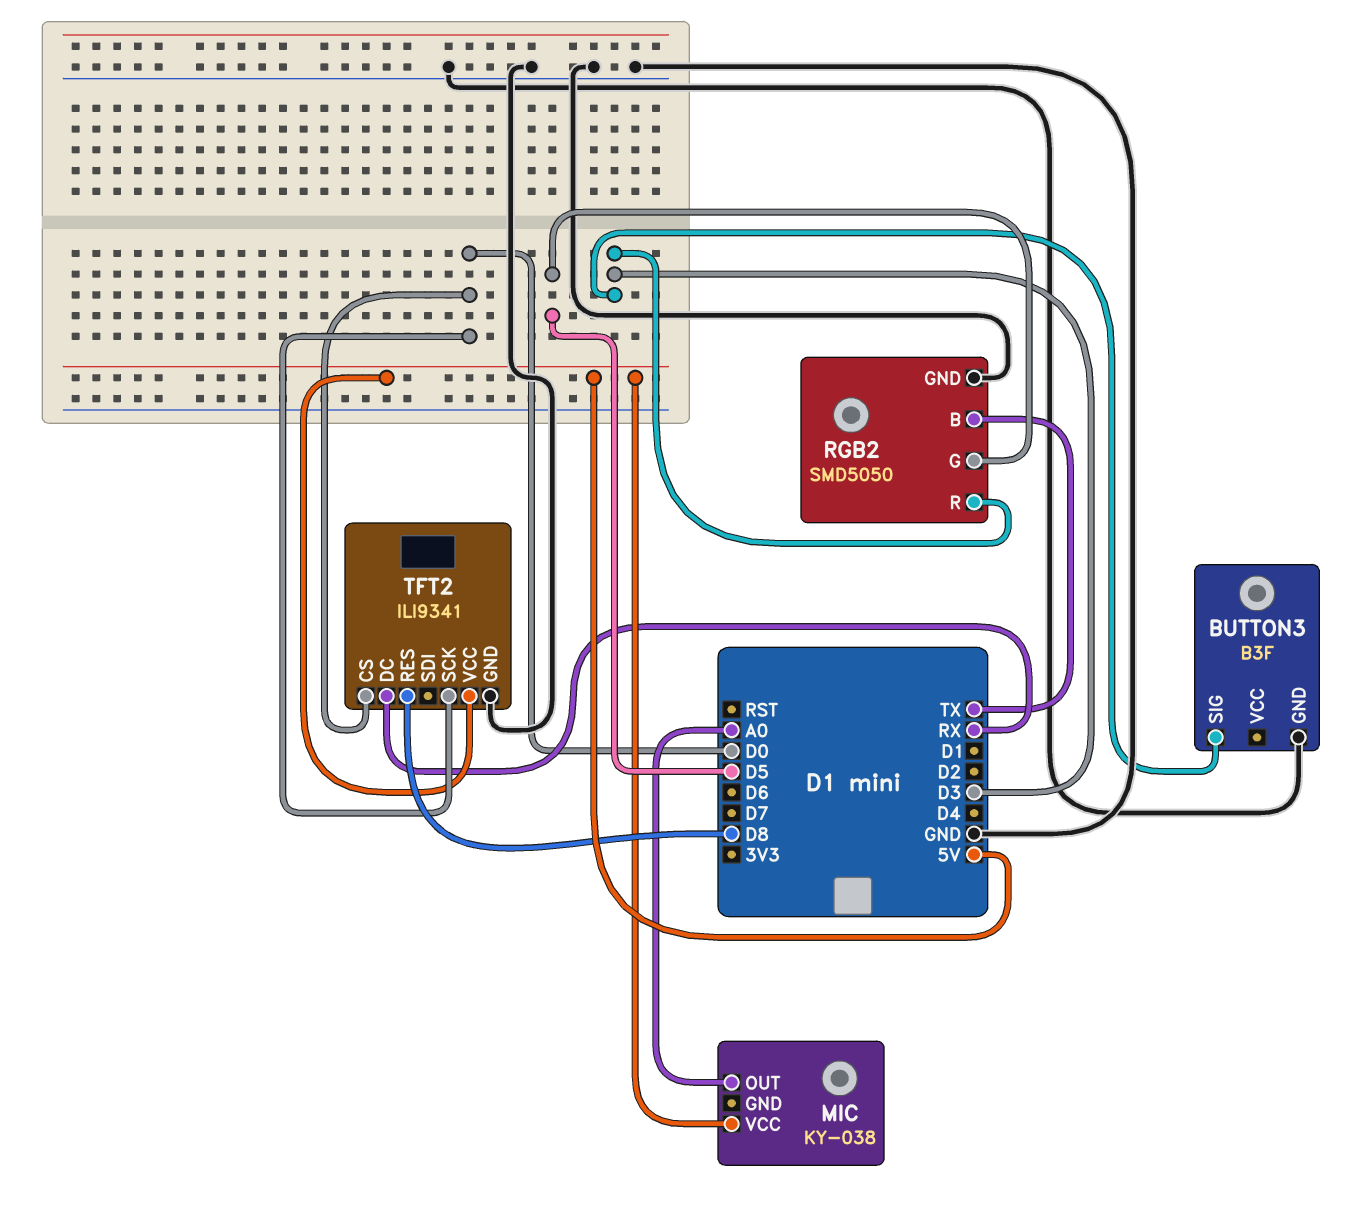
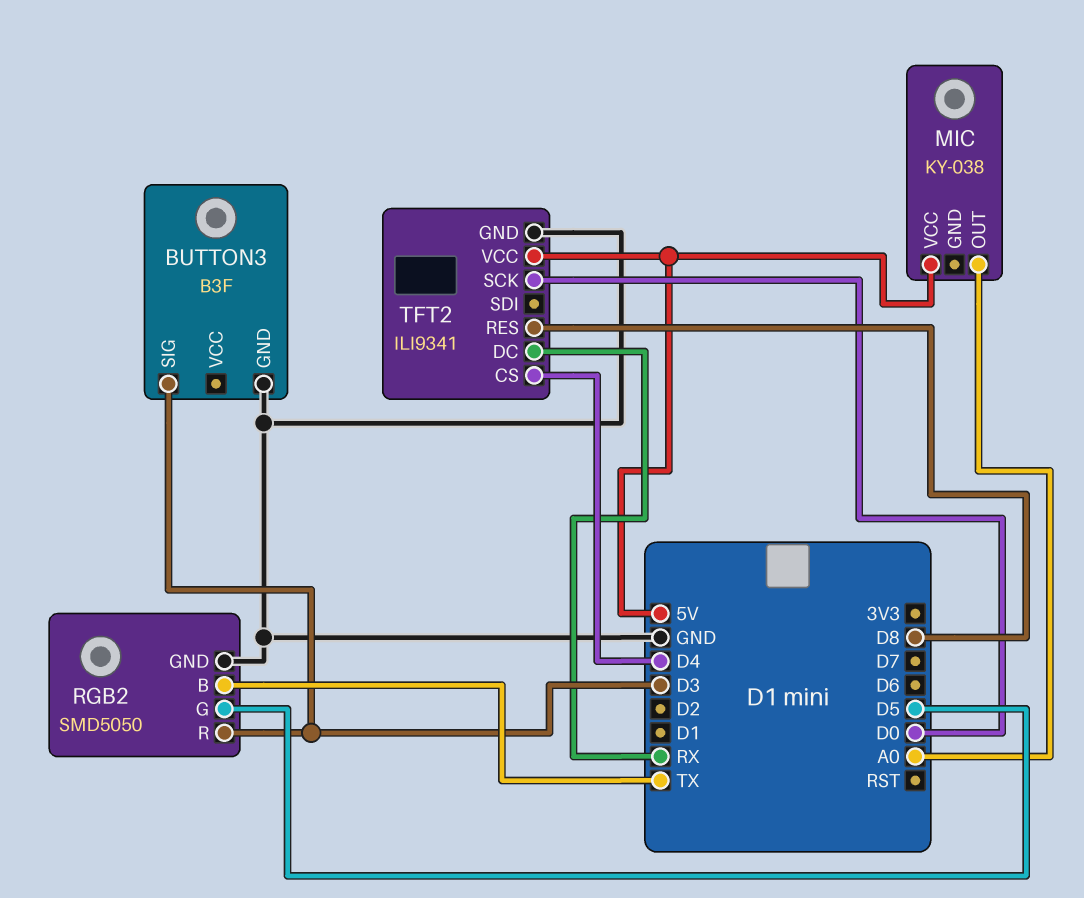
TFT2 pin CS: D0 -> D4

